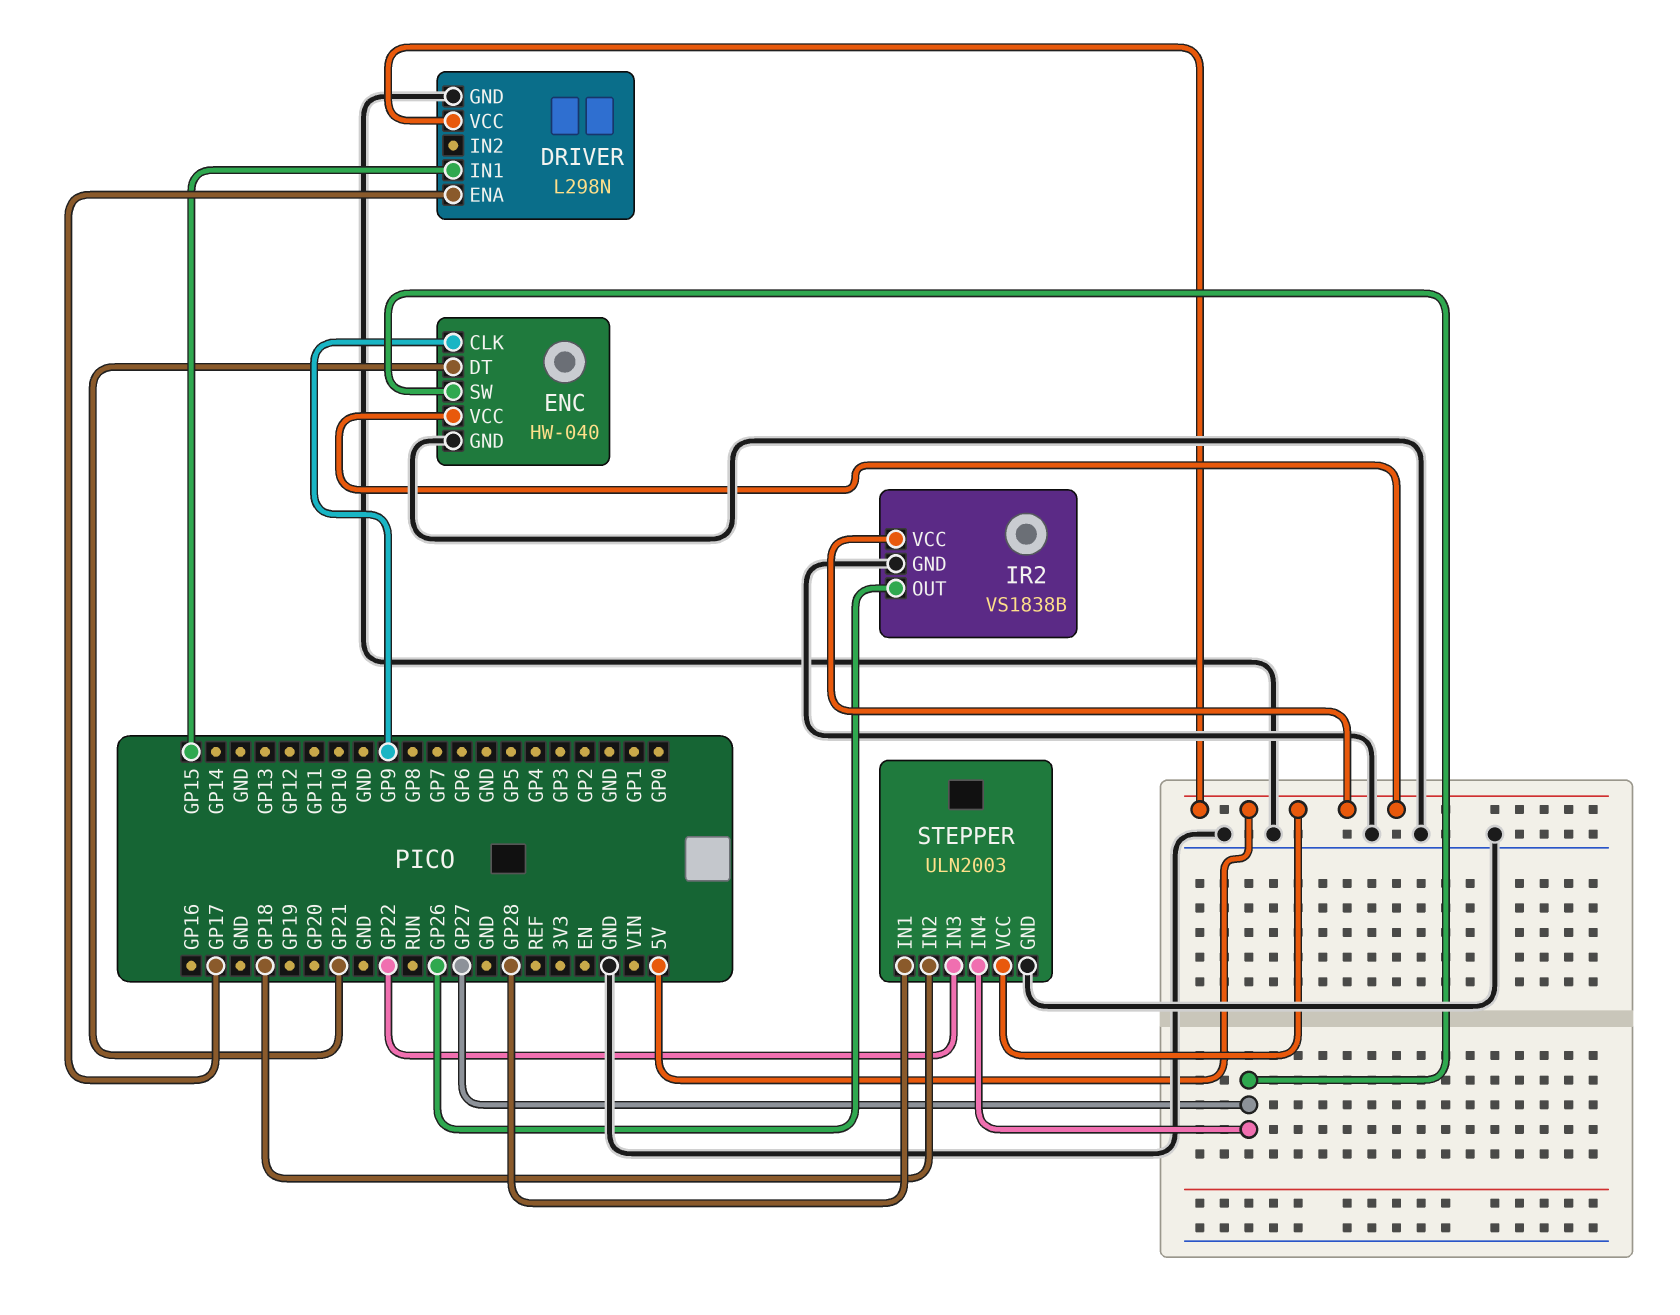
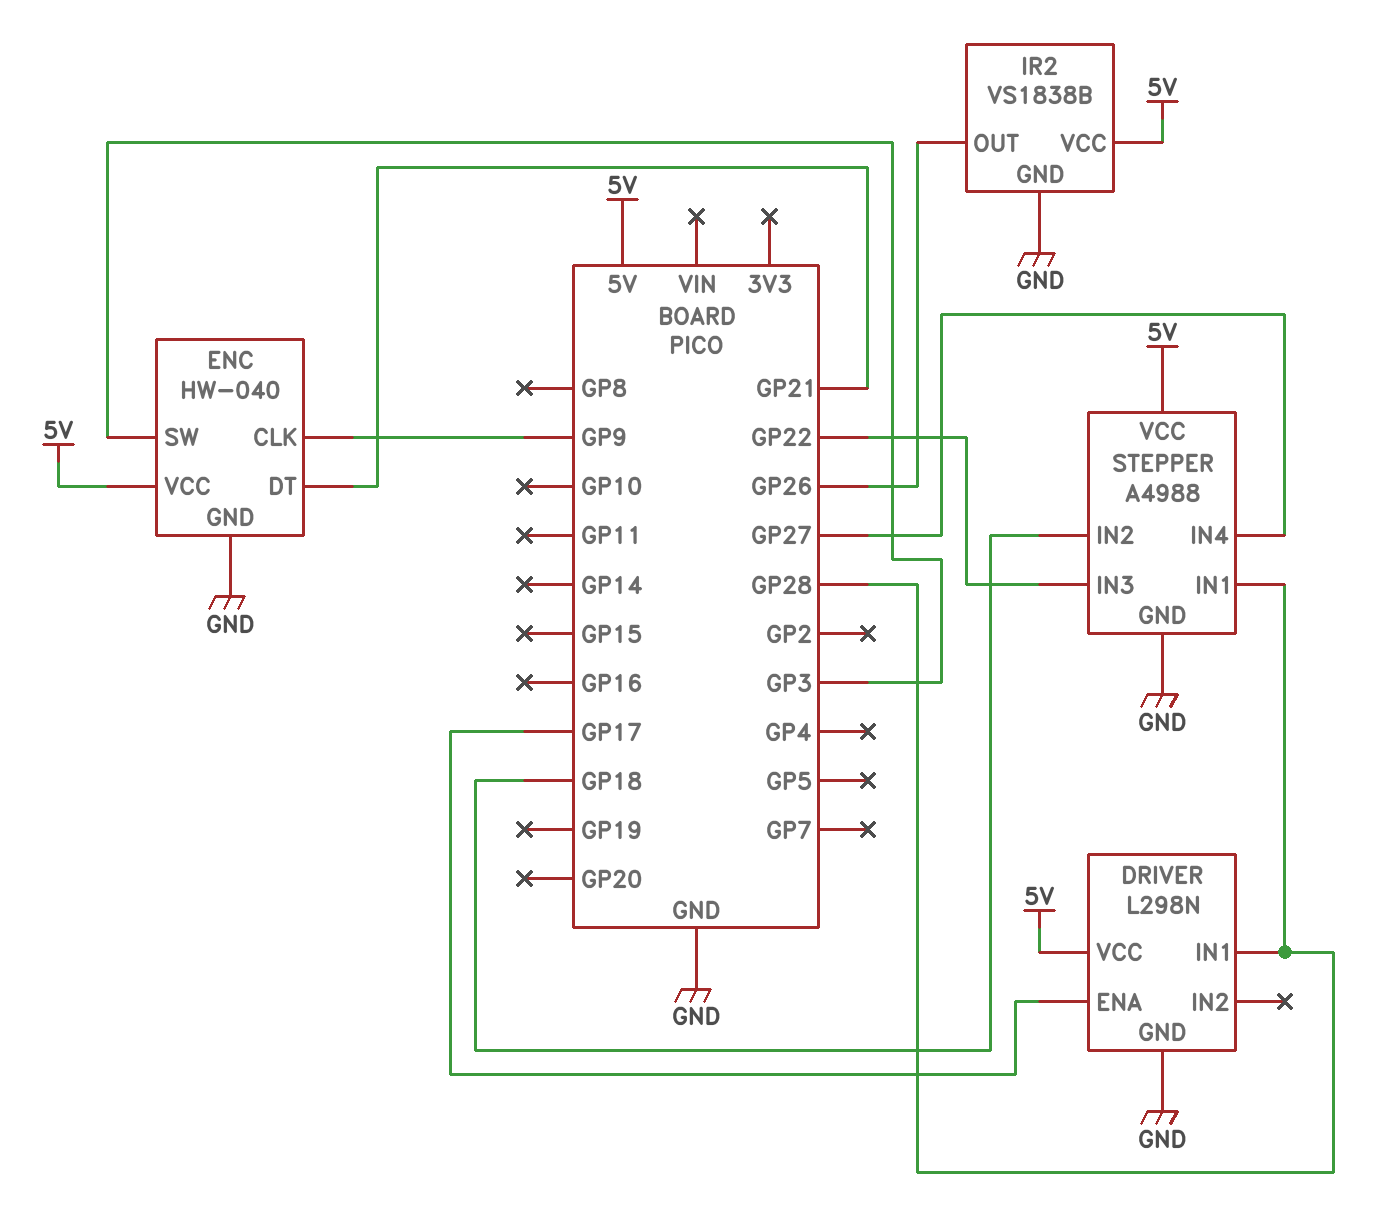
DRIVER pin IN1: GP15 -> GP28
ENC pin SW: GP27 -> GP3
STEPPER: ULN2003 -> A4988

